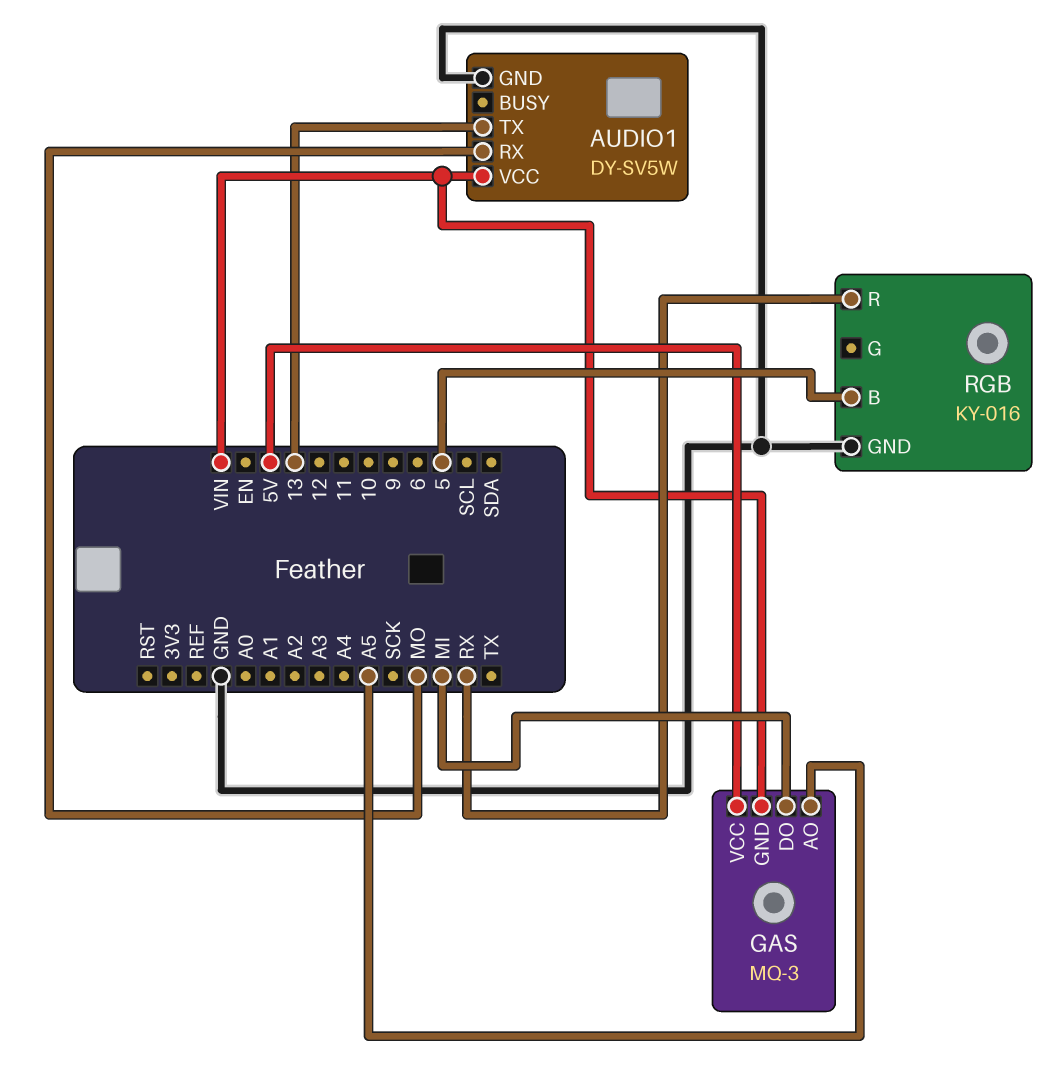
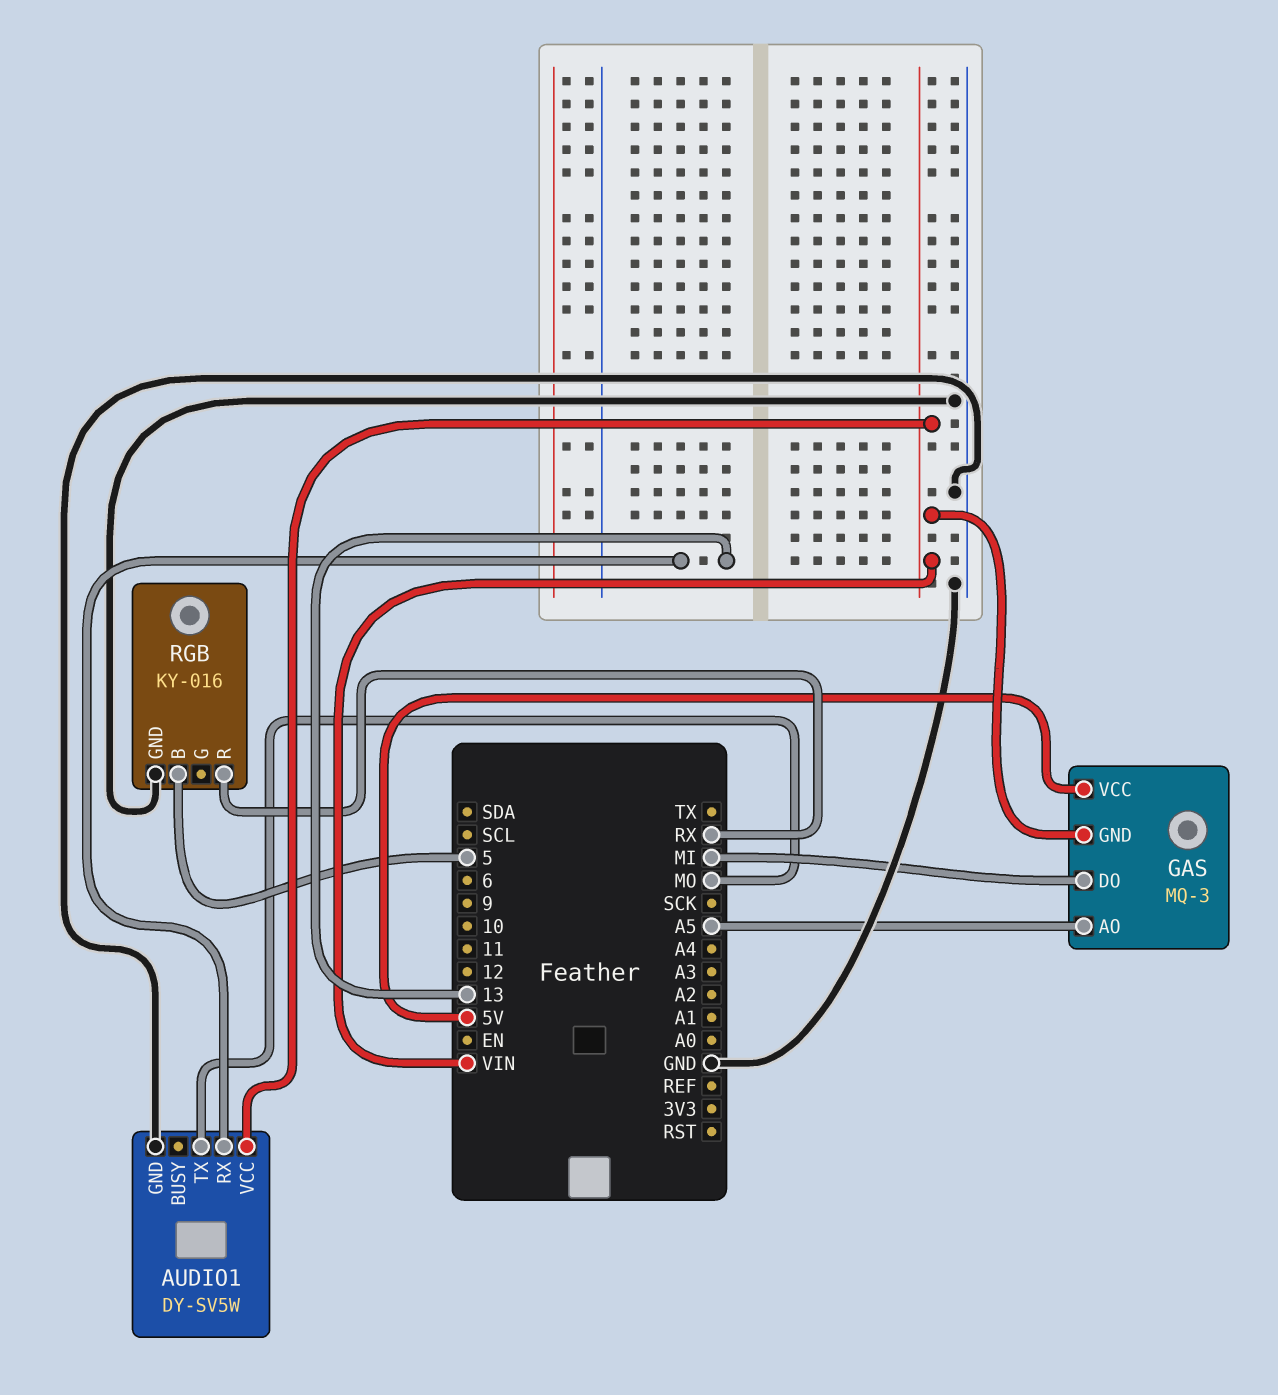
AUDIO1 pin RX: MO -> 13
AUDIO1 pin TX: 13 -> MO

